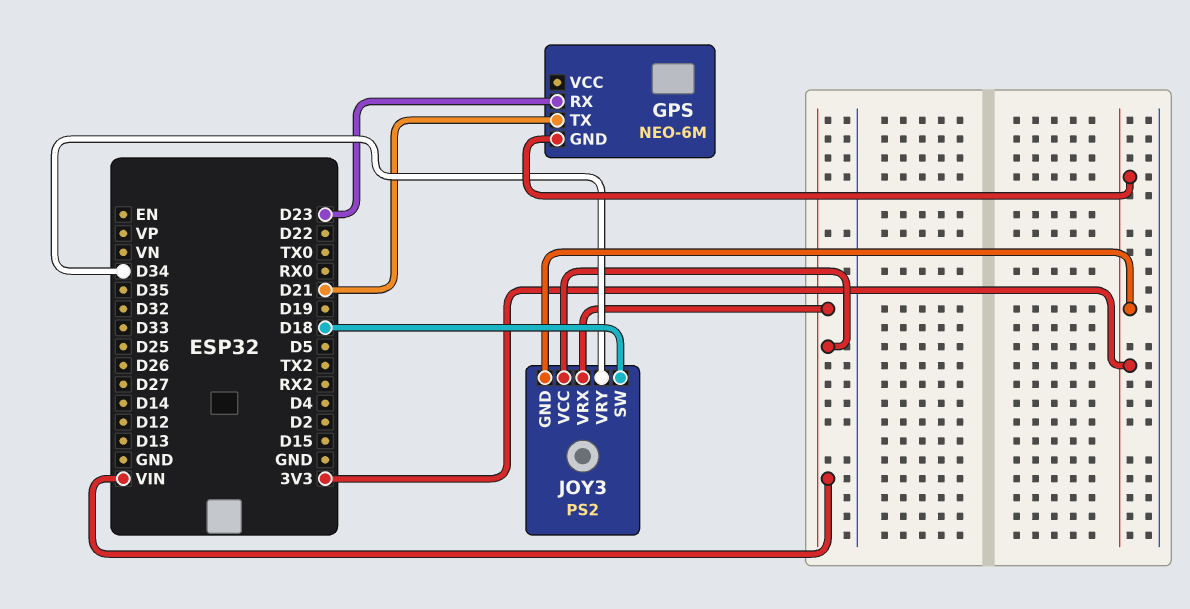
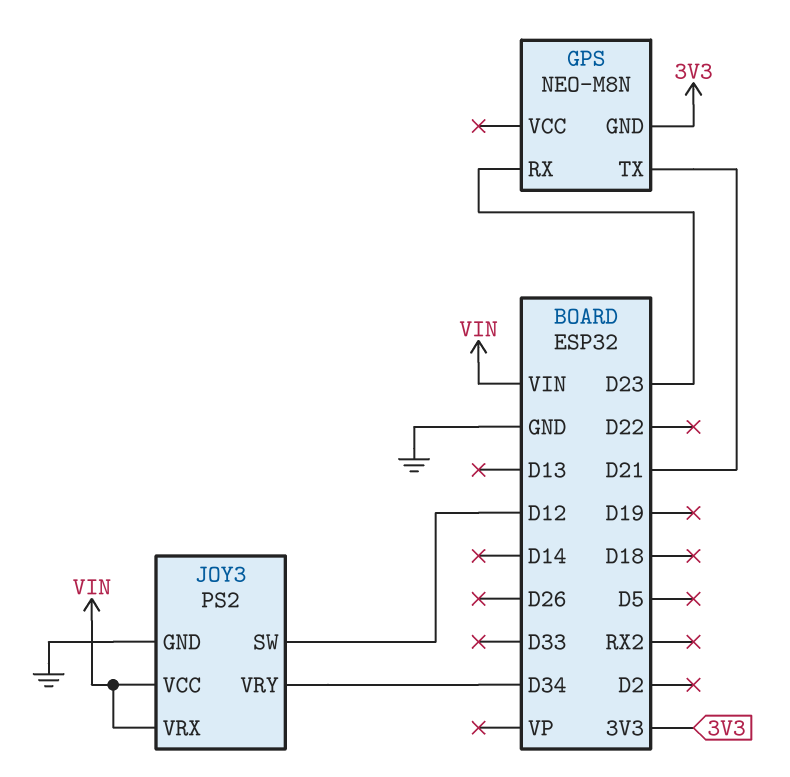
GPS: NEO-6M -> NEO-M8N
JOY3 pin GND: 3V3 -> GND
JOY3 pin SW: D18 -> D12

